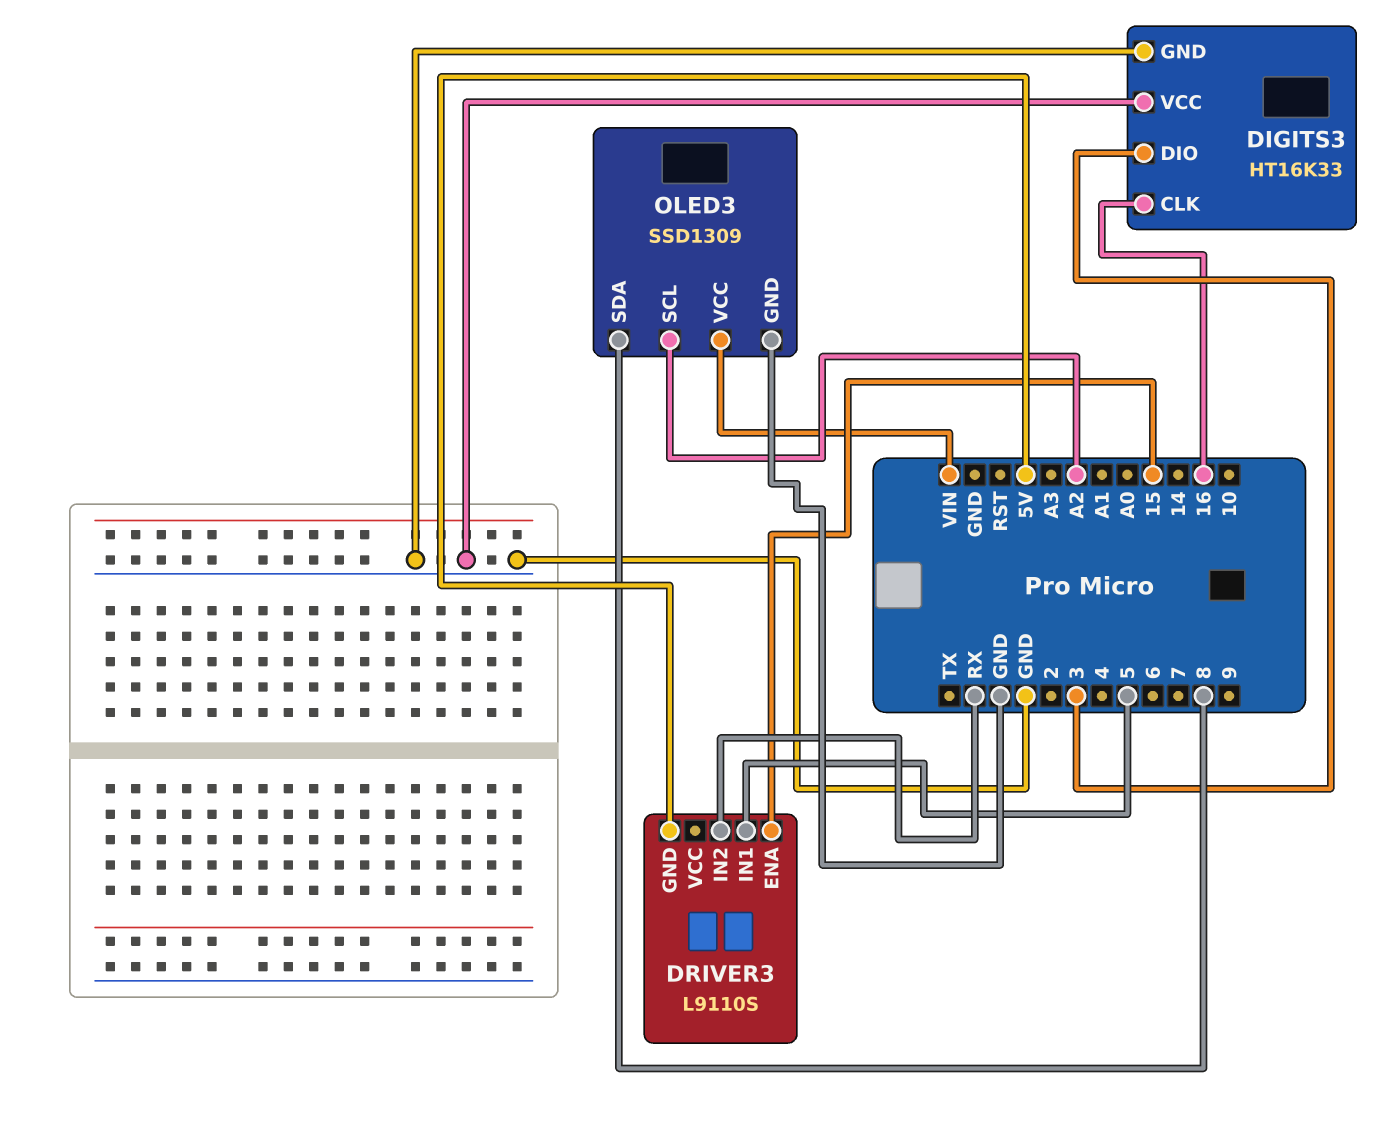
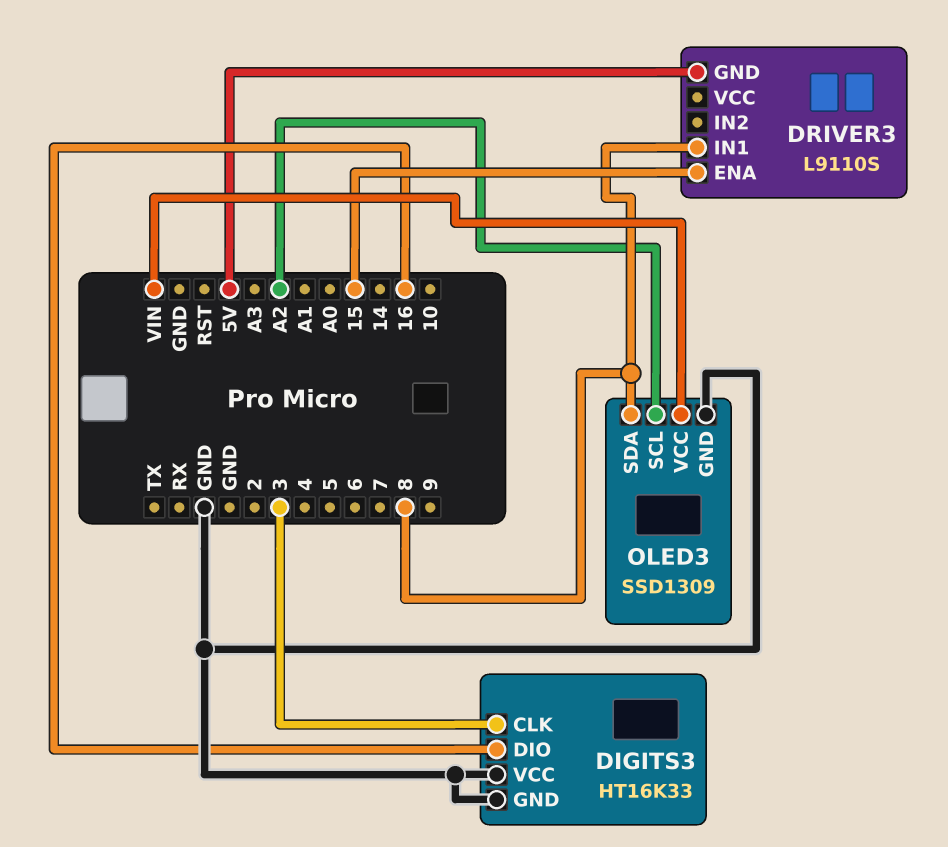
DIGITS3 pin CLK: 16 -> 3
DIGITS3 pin DIO: 3 -> 16
DRIVER3 pin IN1: 5 -> 8
DRIVER3 pin IN2: RX -> none

